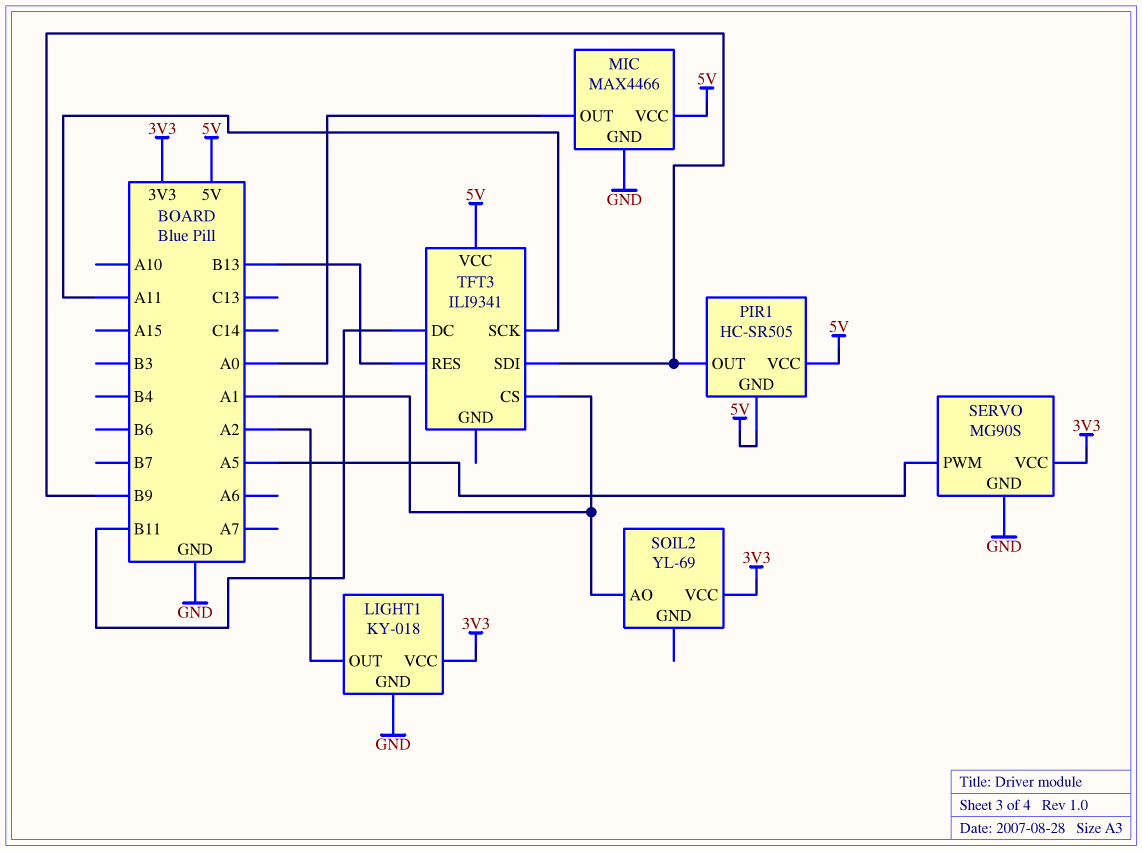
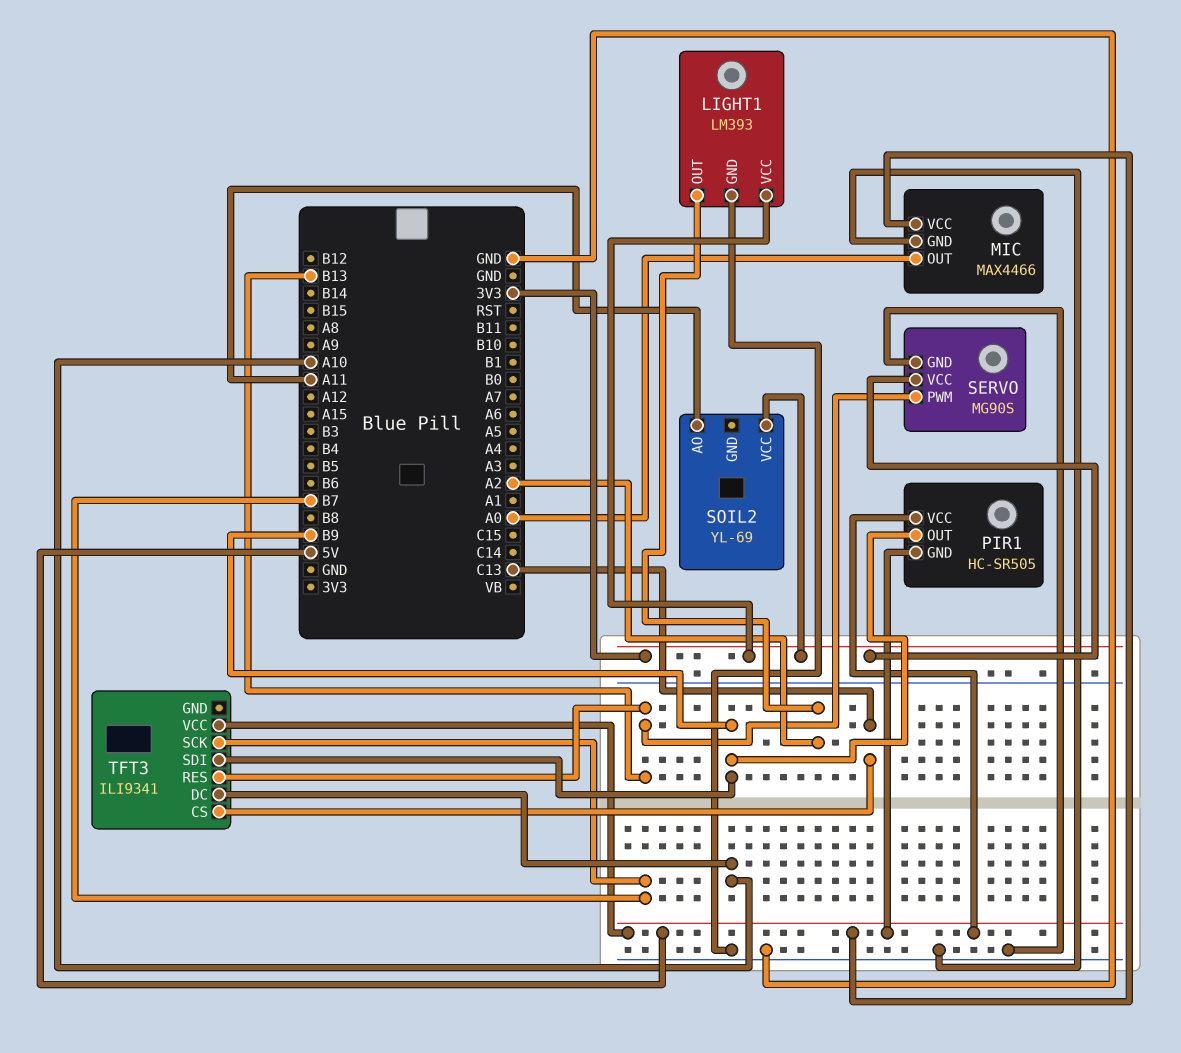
LIGHT1: KY-018 -> LM393
SERVO pin PWM: A5 -> B13
SOIL2 pin AO: A1 -> A11
TFT3 pin CS: A1 -> C13
TFT3 pin DC: B11 -> A10
TFT3 pin SCK: A11 -> B7

